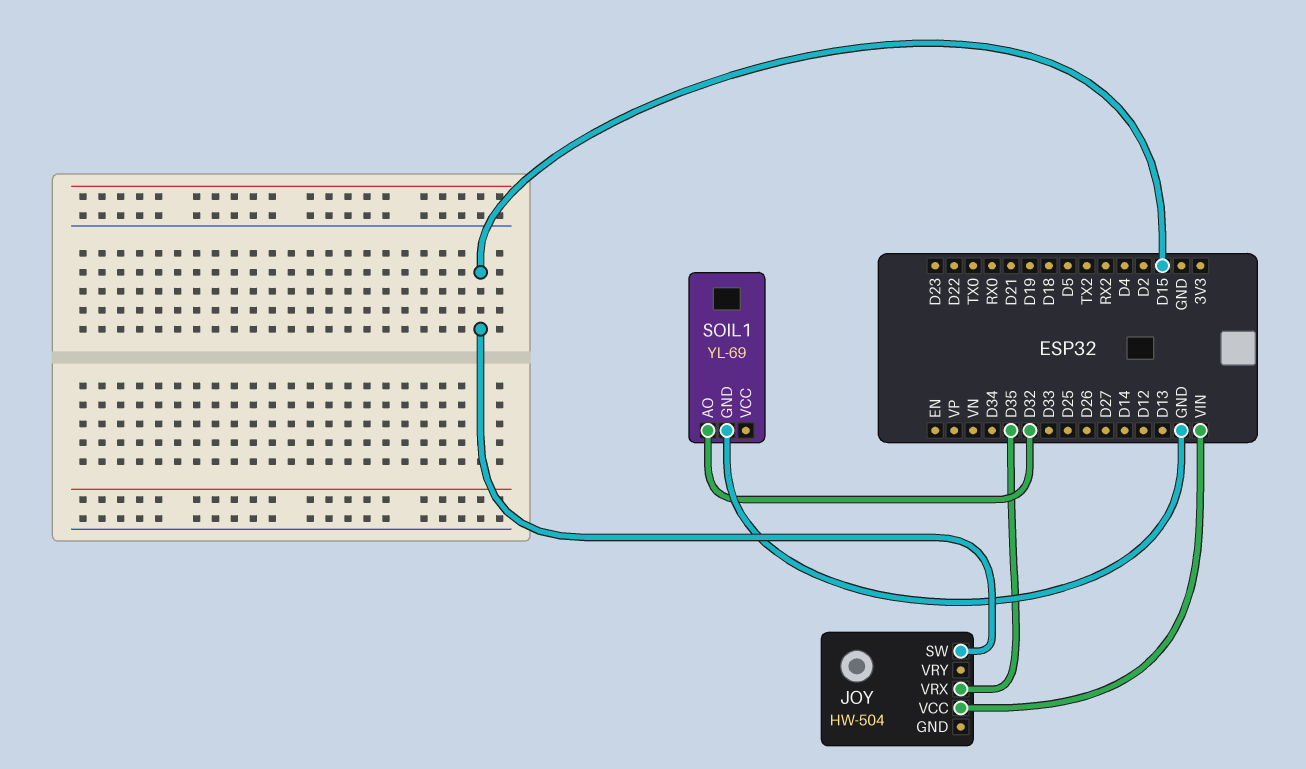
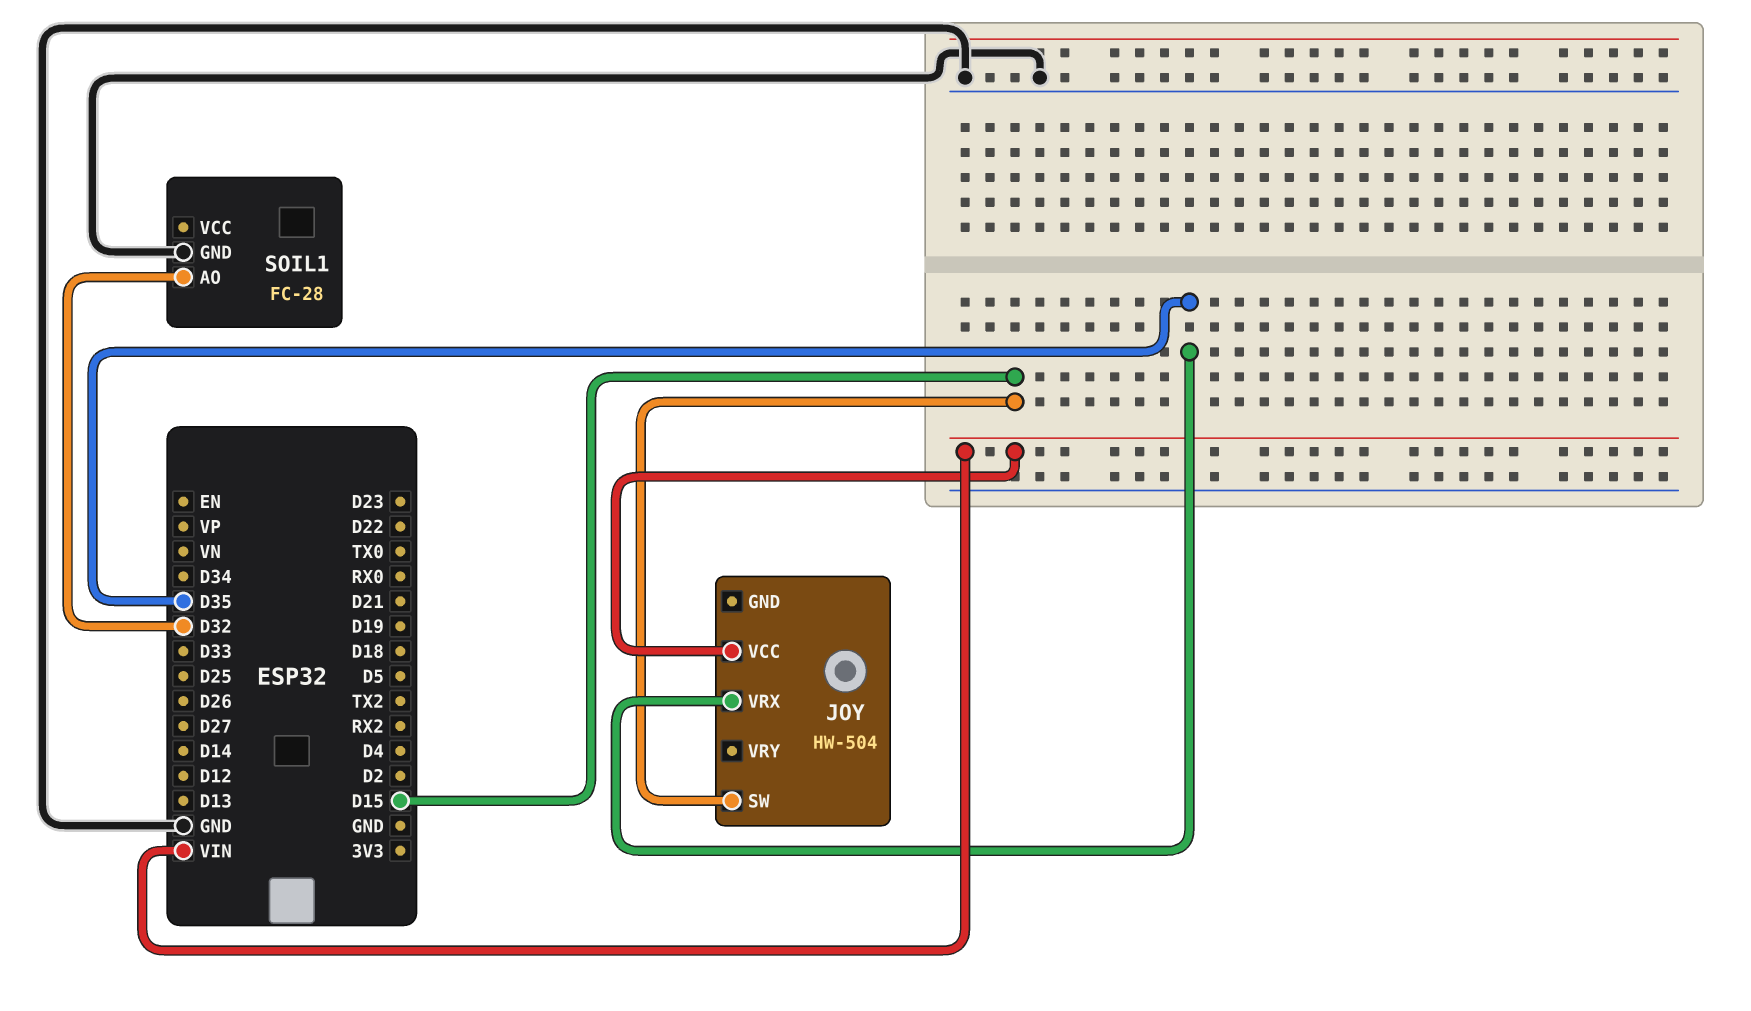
SOIL1: YL-69 -> FC-28

